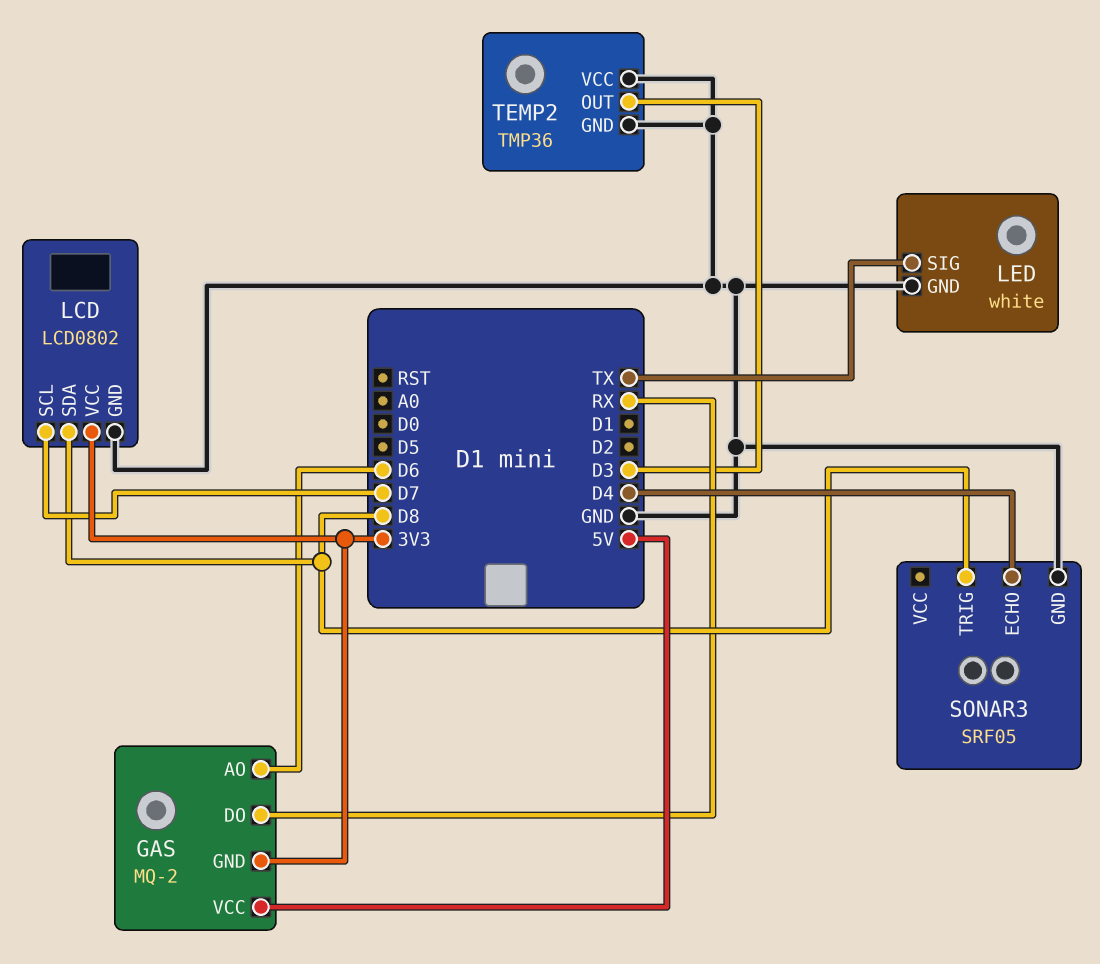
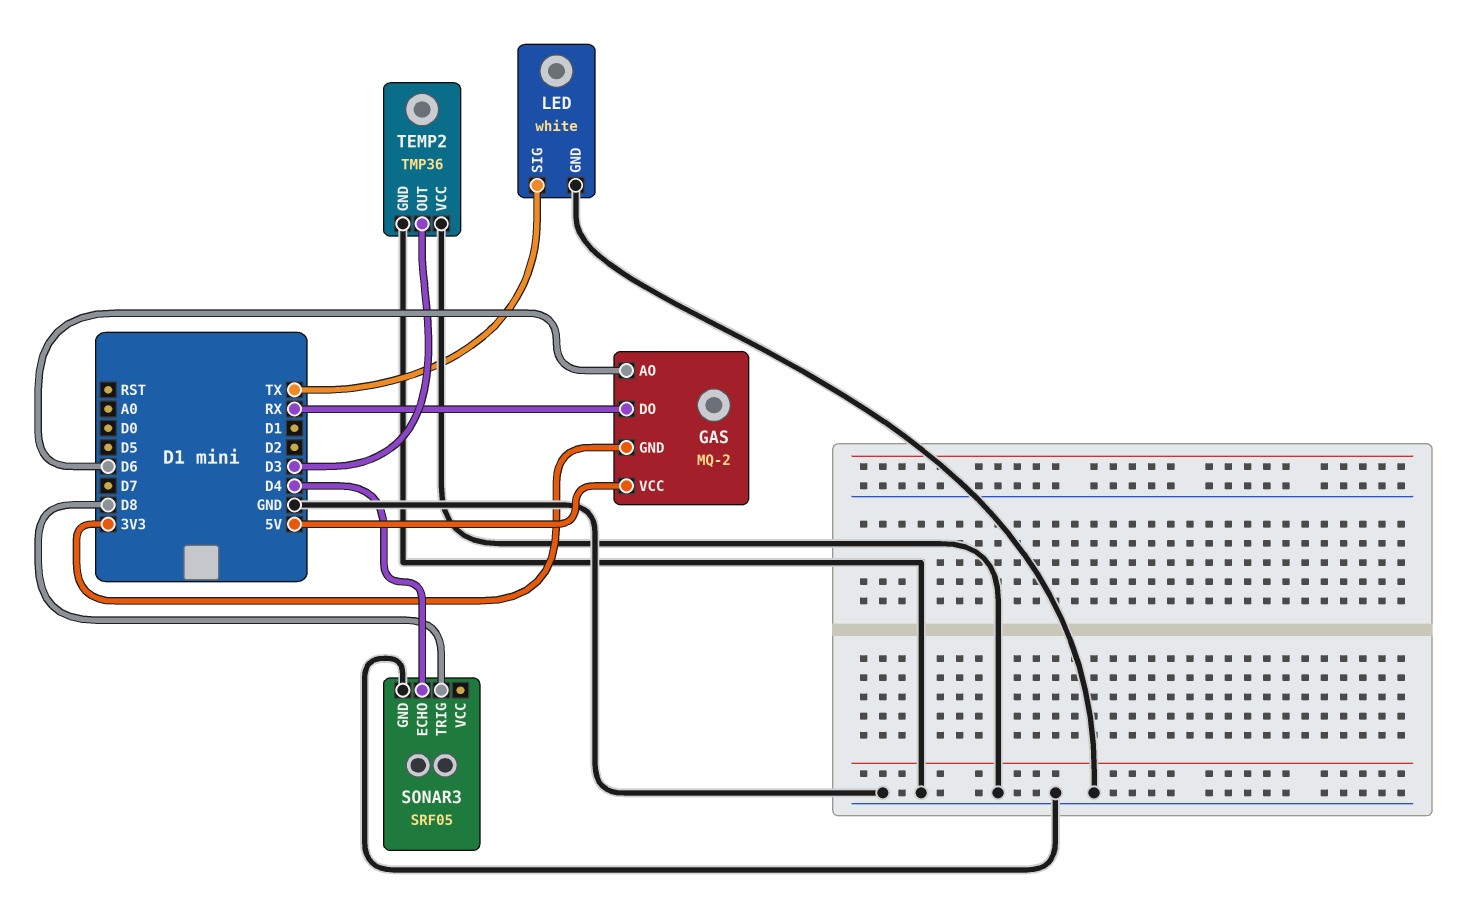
LCD: LCD0802 -> none
LCD pin GND: GND -> none
LCD pin SCL: D7 -> none
LCD pin SDA: D8 -> none
LCD pin VCC: 3V3 -> none

